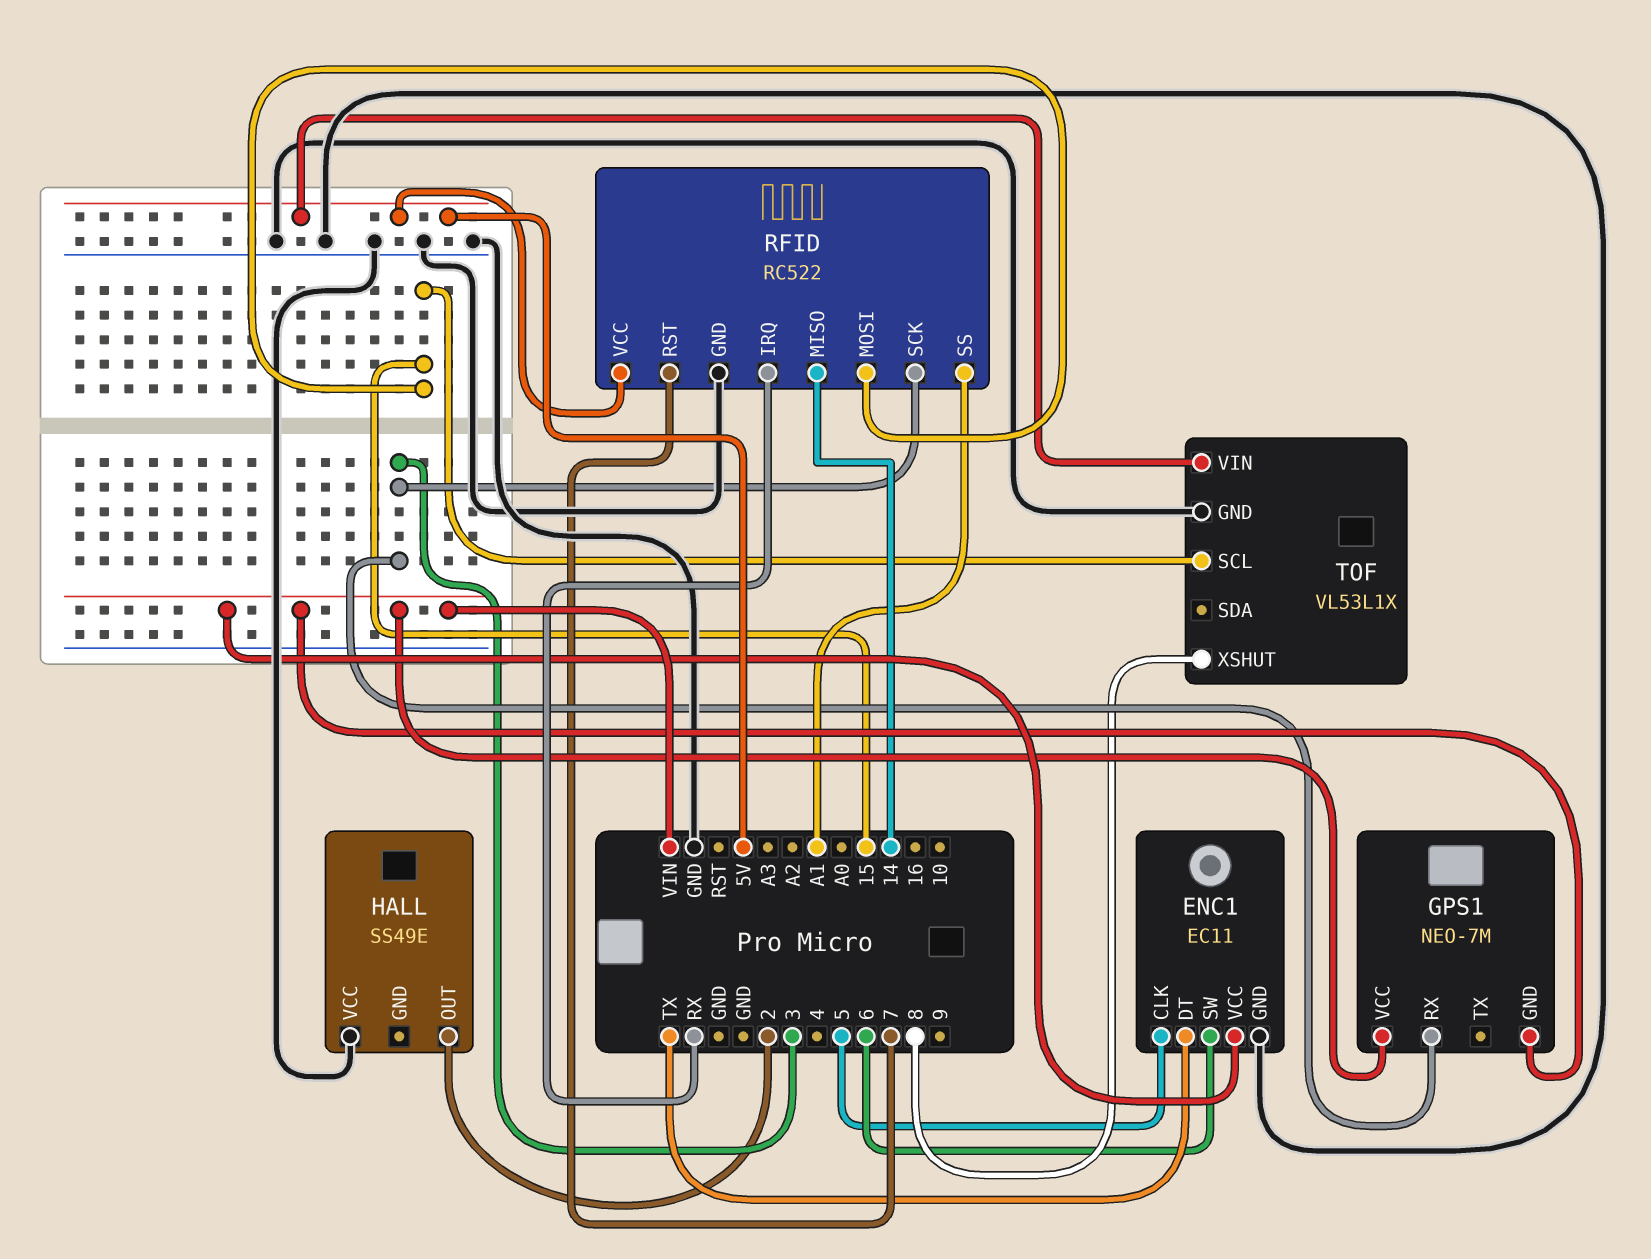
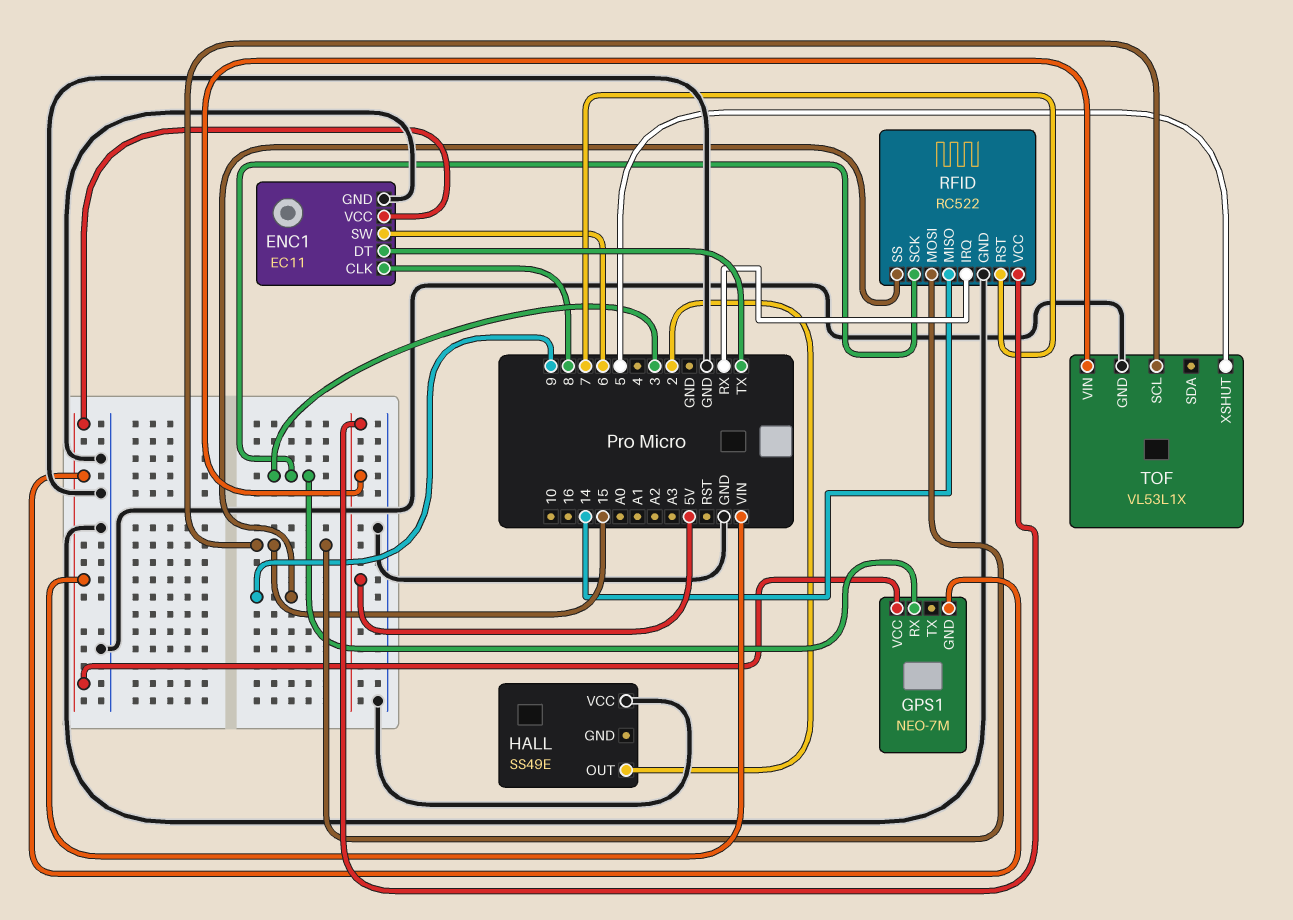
ENC1 pin CLK: 5 -> 8
RFID pin SS: A1 -> 9
TOF pin XSHUT: 8 -> 5

